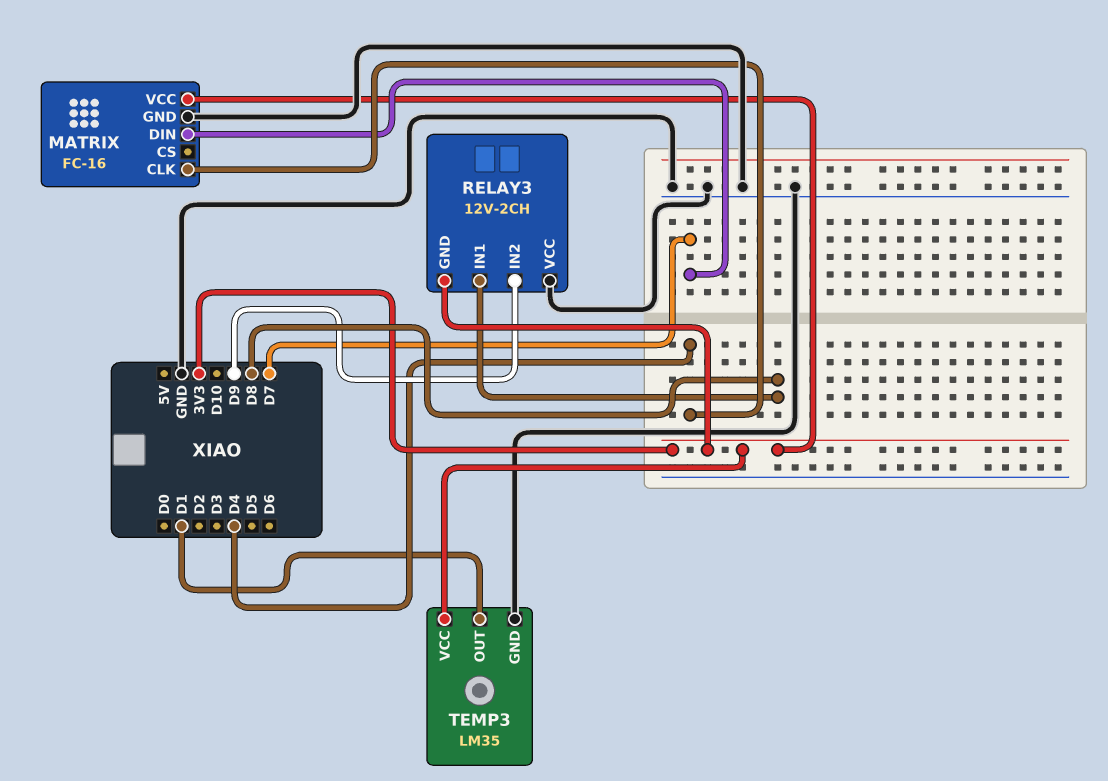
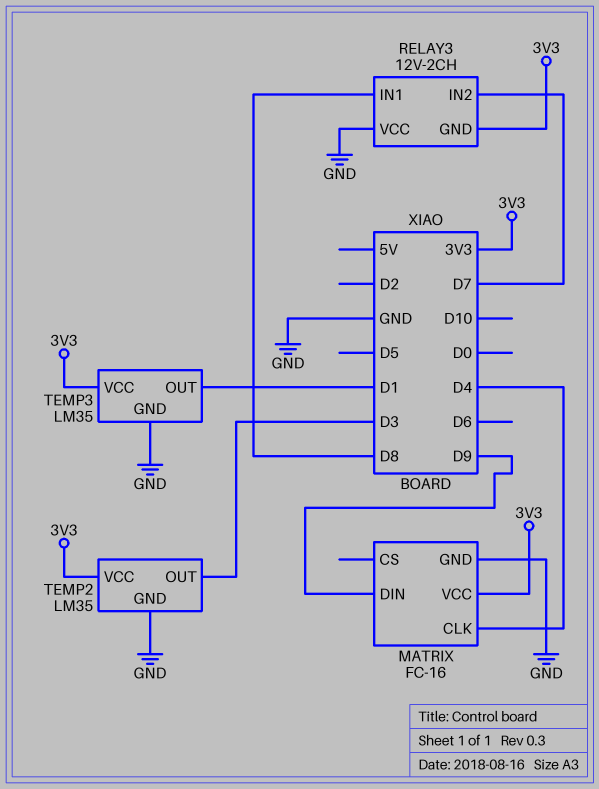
MATRIX pin DIN: D7 -> D9
RELAY3 pin IN2: D9 -> D7
TEMP2: none -> LM35
TEMP2 pin GND: none -> GND
TEMP2 pin OUT: none -> D3
TEMP2 pin VCC: none -> 3V3

